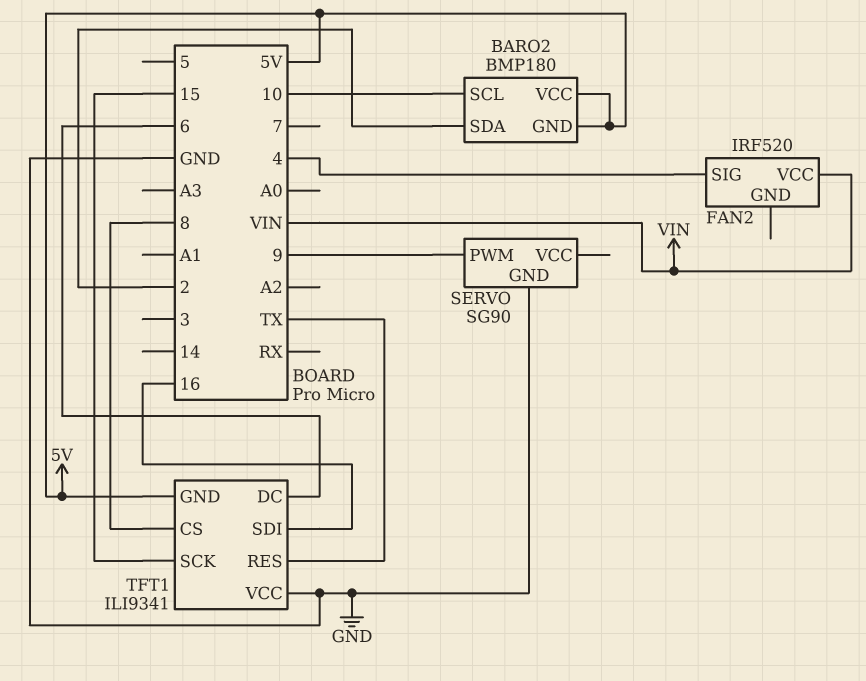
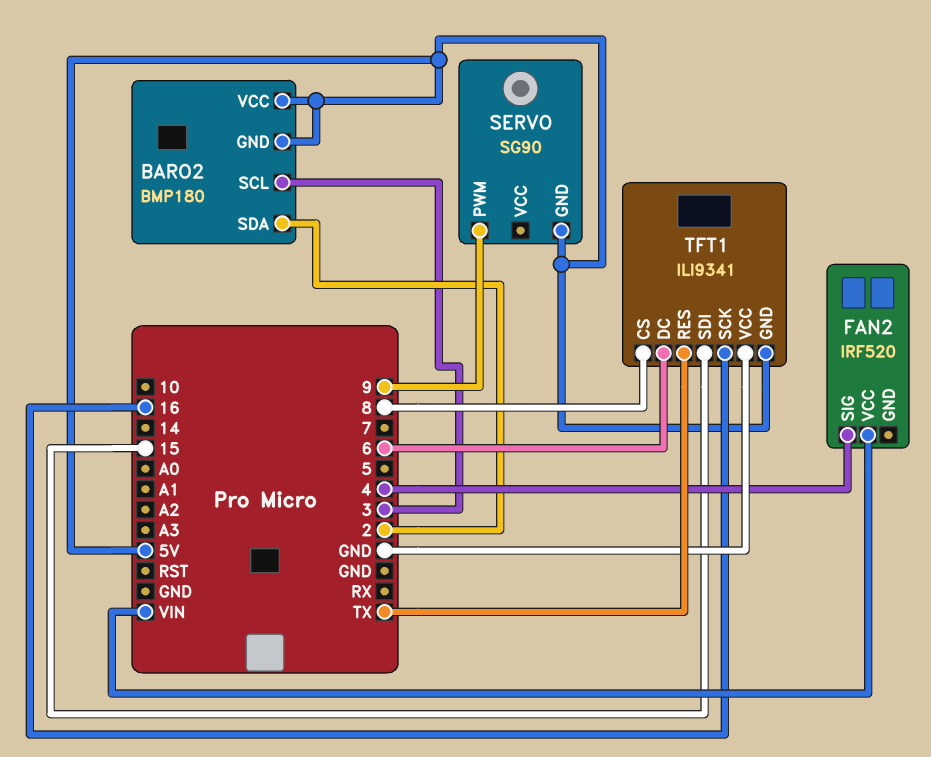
BARO2 pin SCL: 10 -> 3
SERVO pin GND: GND -> 5V
TFT1 pin SCK: 15 -> 16
TFT1 pin SDI: 16 -> 15

